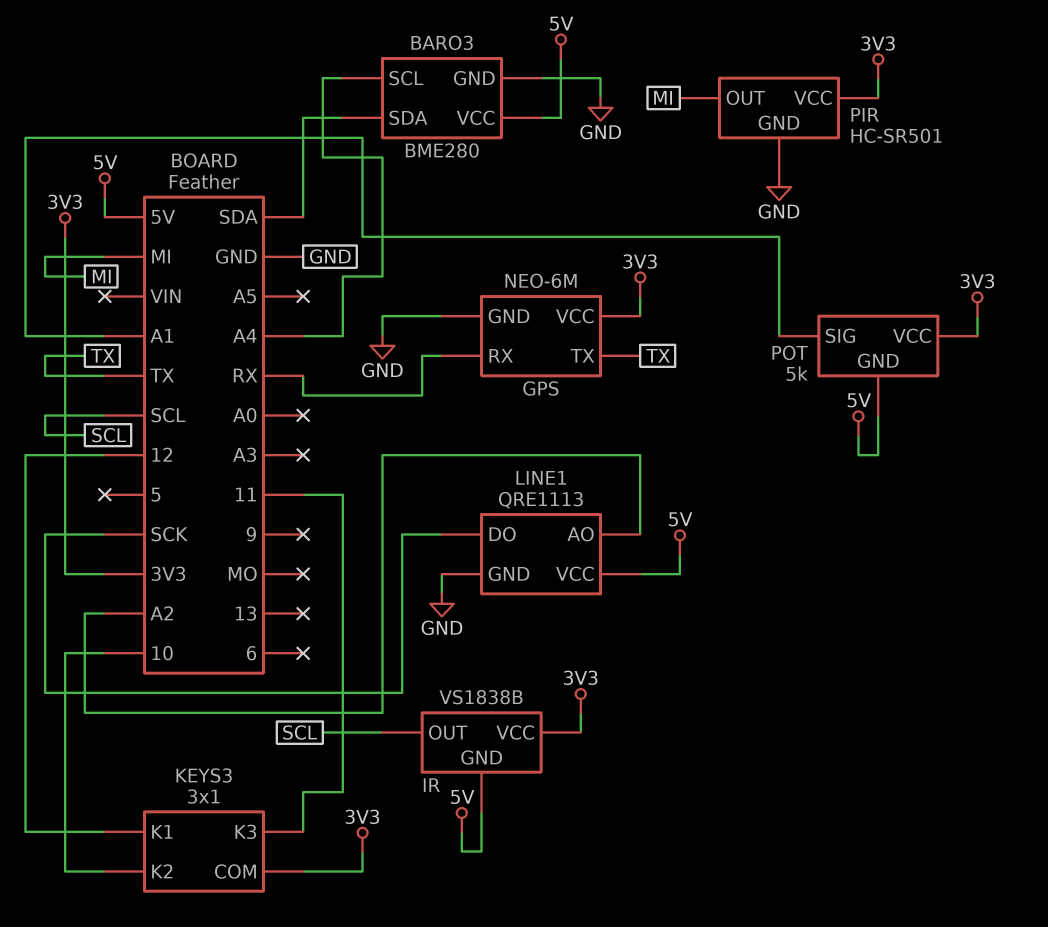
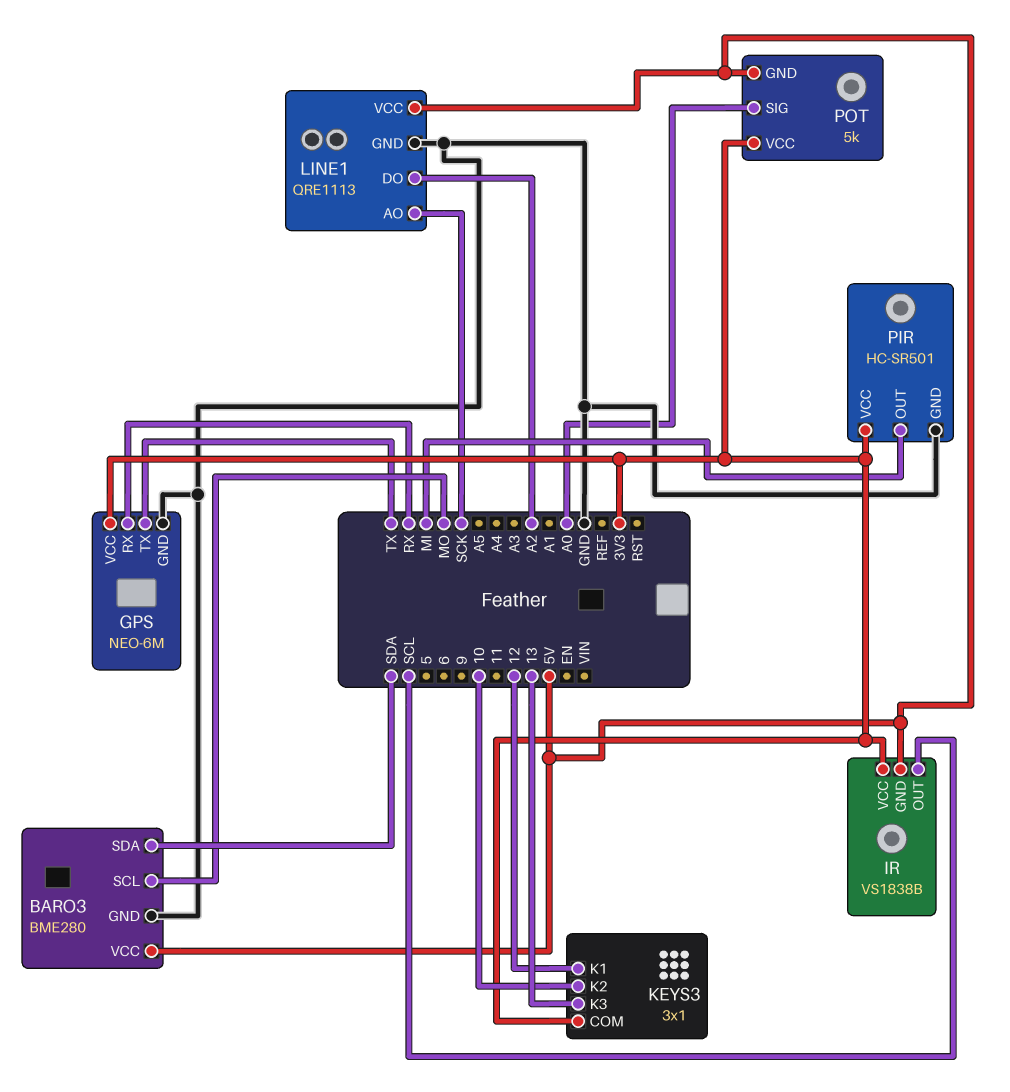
BARO3 pin SCL: A4 -> MO
KEYS3 pin K3: 11 -> 13
LINE1 pin AO: A2 -> SCK
LINE1 pin DO: SCK -> A2
POT pin SIG: A1 -> A0

